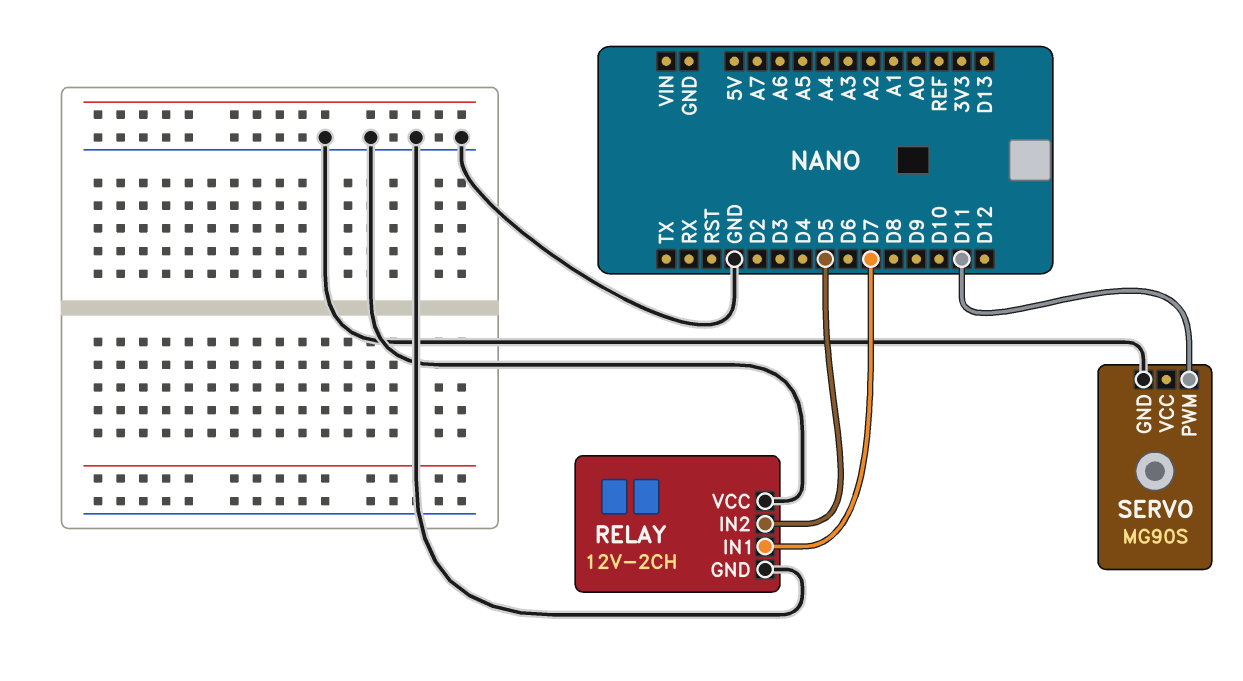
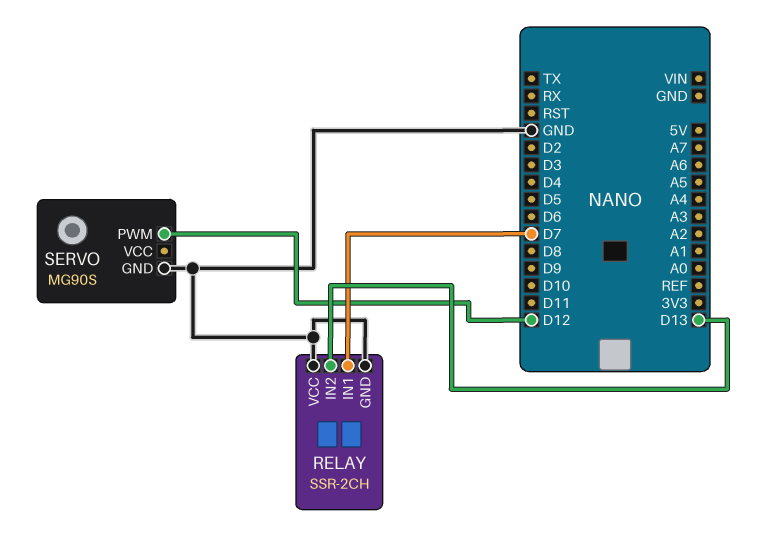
RELAY: 12V-2CH -> SSR-2CH
RELAY pin IN2: D5 -> D13
SERVO pin PWM: D11 -> D12

